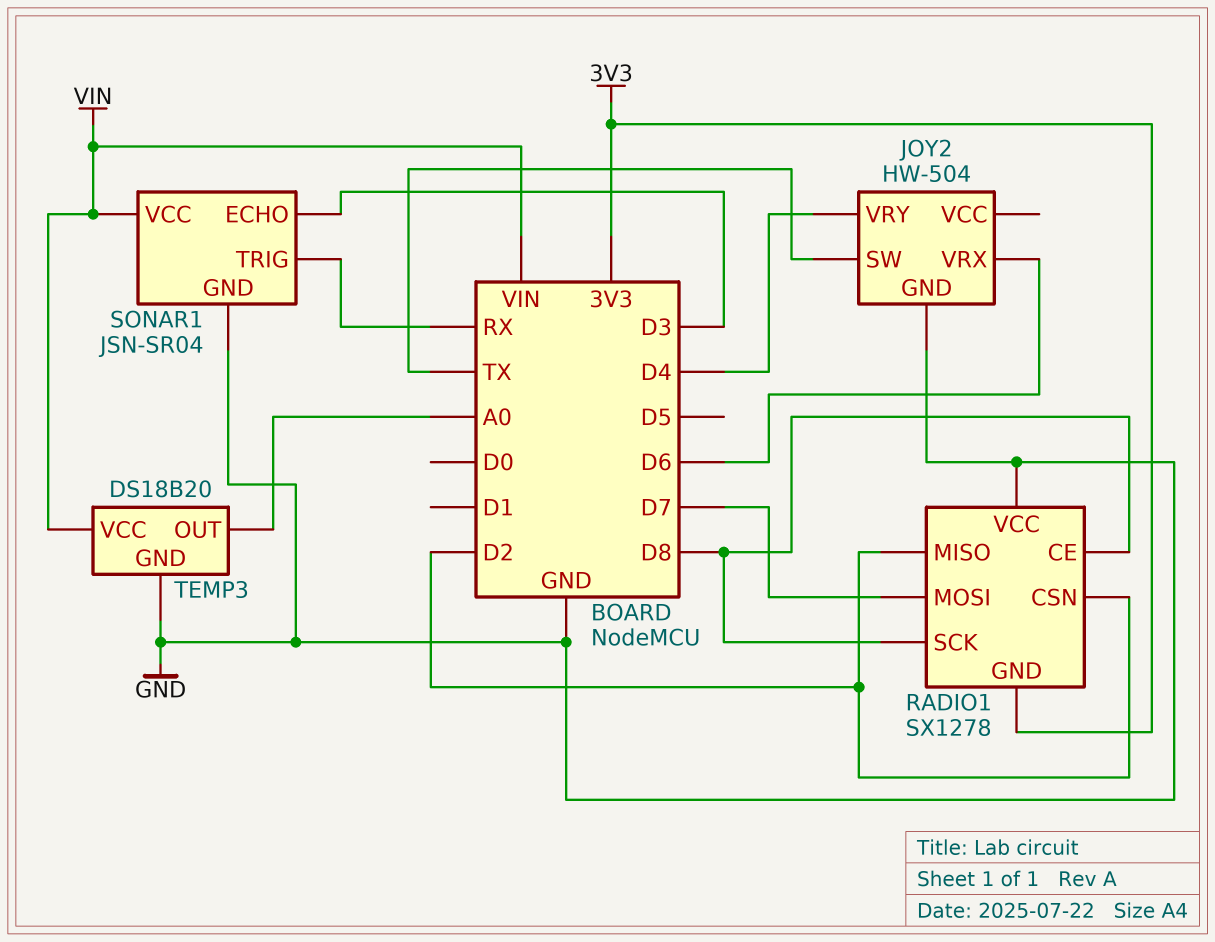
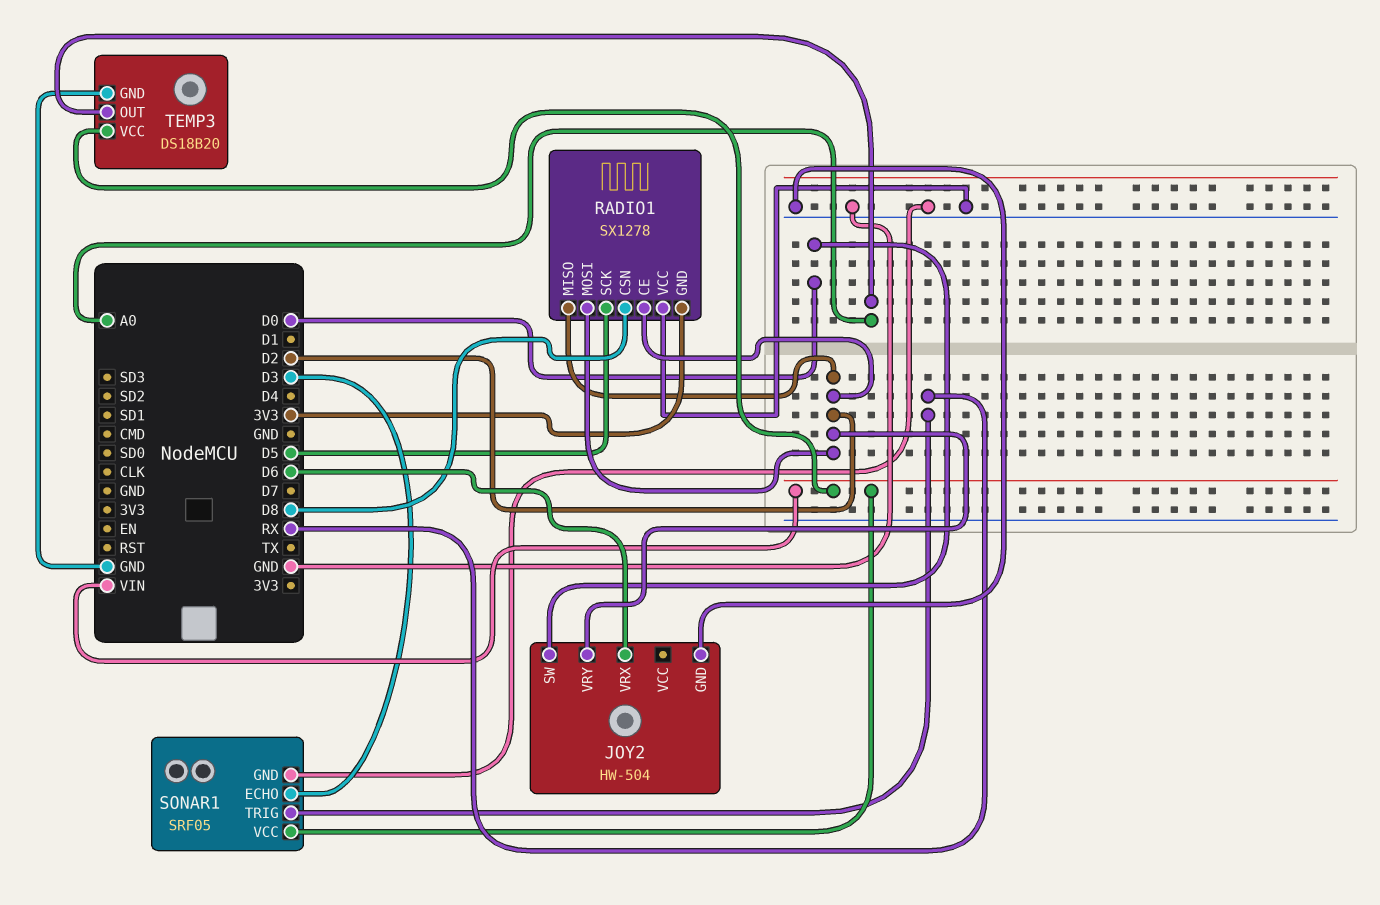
JOY2 pin SW: TX -> D0
JOY2 pin VRY: D4 -> D2
RADIO1 pin CE: D8 -> D2
RADIO1 pin CSN: D2 -> D8
RADIO1 pin MOSI: D7 -> D2
RADIO1 pin SCK: D8 -> D5
SONAR1: JSN-SR04 -> SRF05

